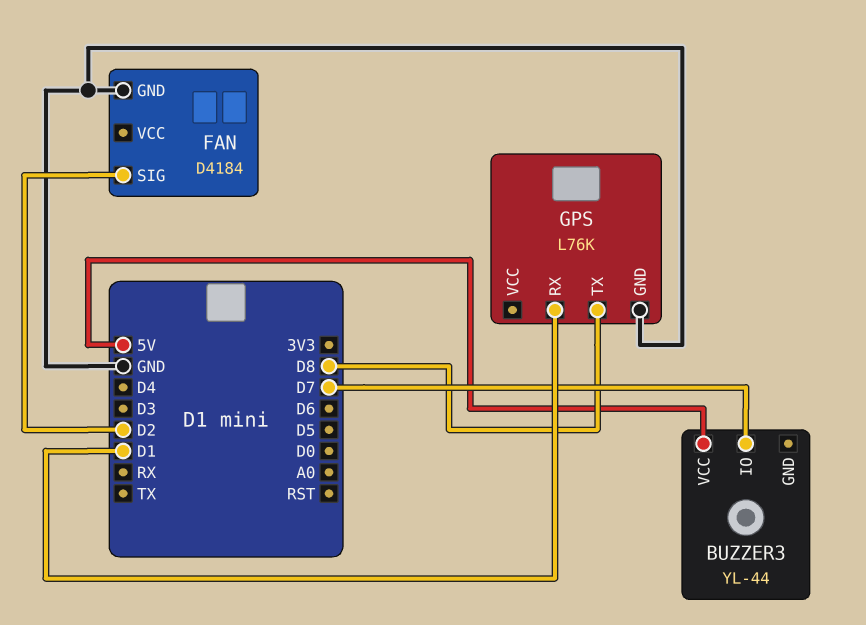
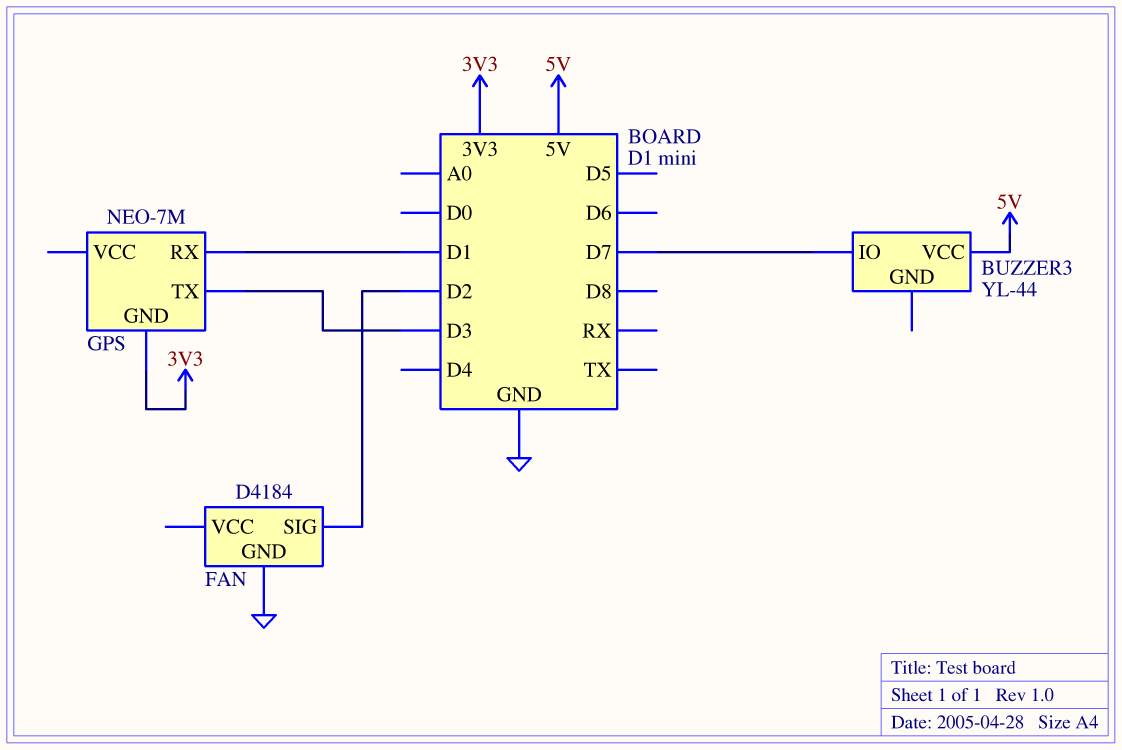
GPS: L76K -> NEO-7M
GPS pin GND: GND -> 3V3
GPS pin TX: D8 -> D3

